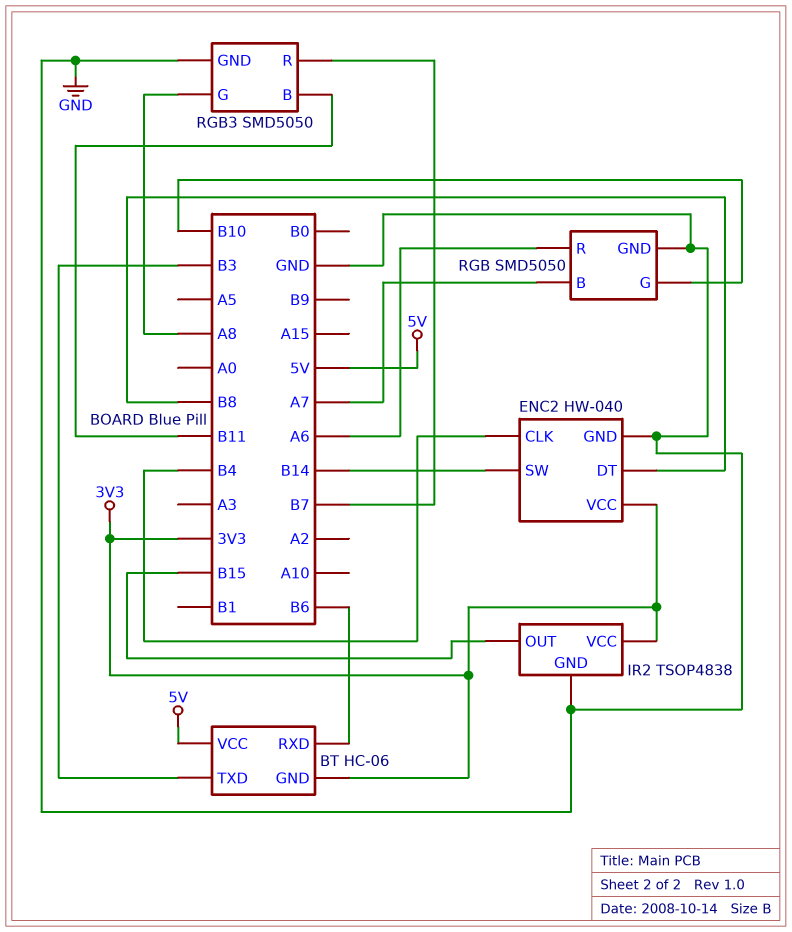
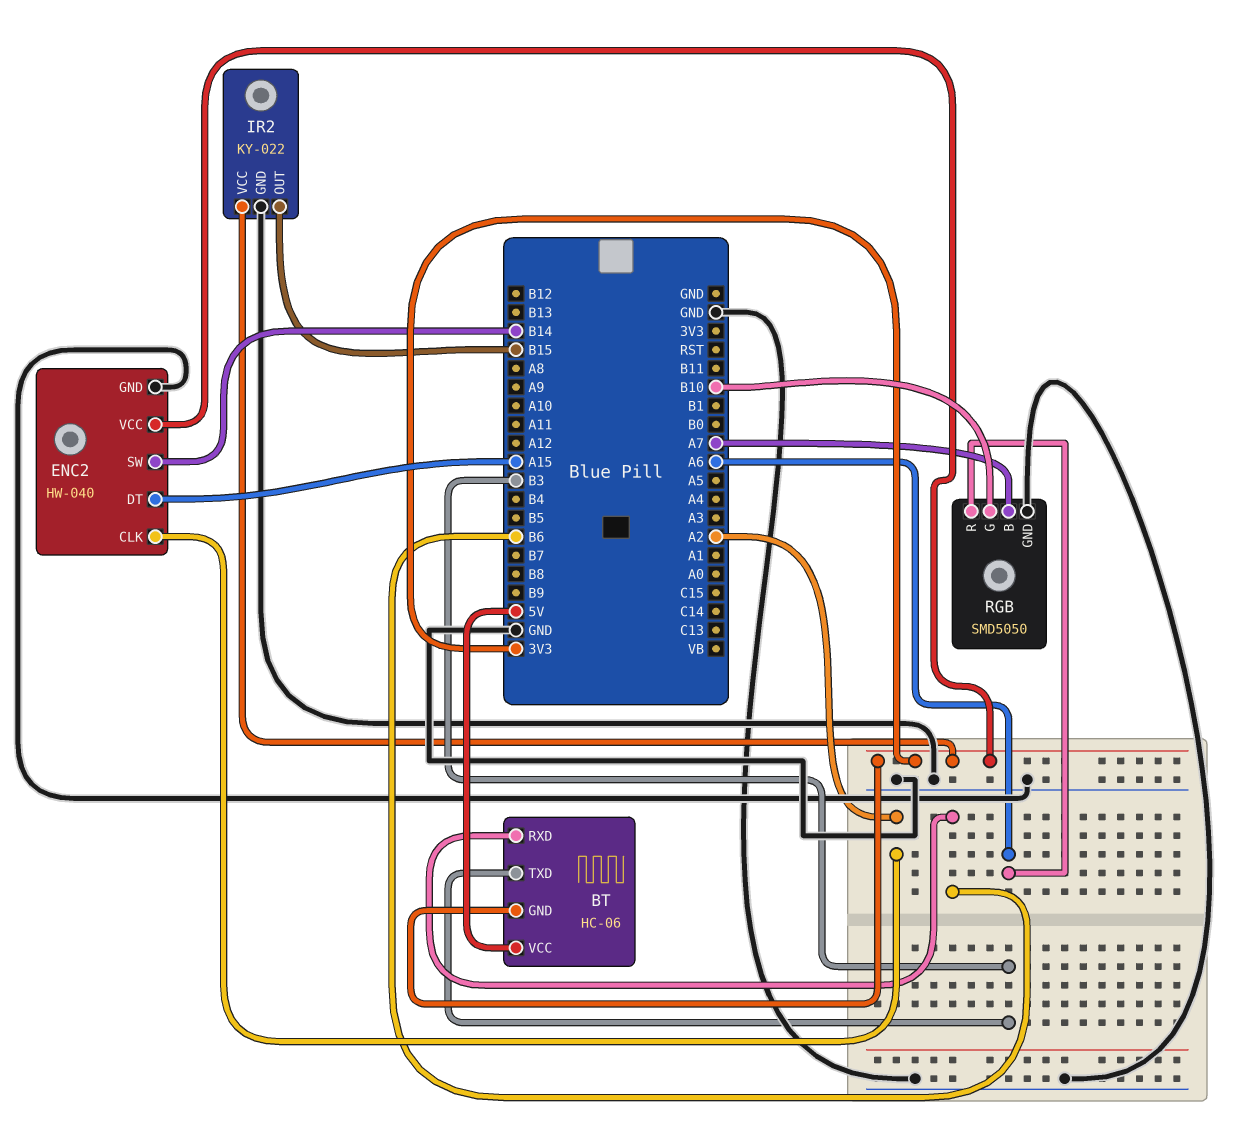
ENC2 pin CLK: B4 -> A2
ENC2 pin DT: B8 -> A15
IR2: TSOP4838 -> KY-022
RGB3: SMD5050 -> none
RGB3 pin B: B11 -> none
RGB3 pin G: A8 -> none
RGB3 pin GND: GND -> none
RGB3 pin R: B7 -> none

